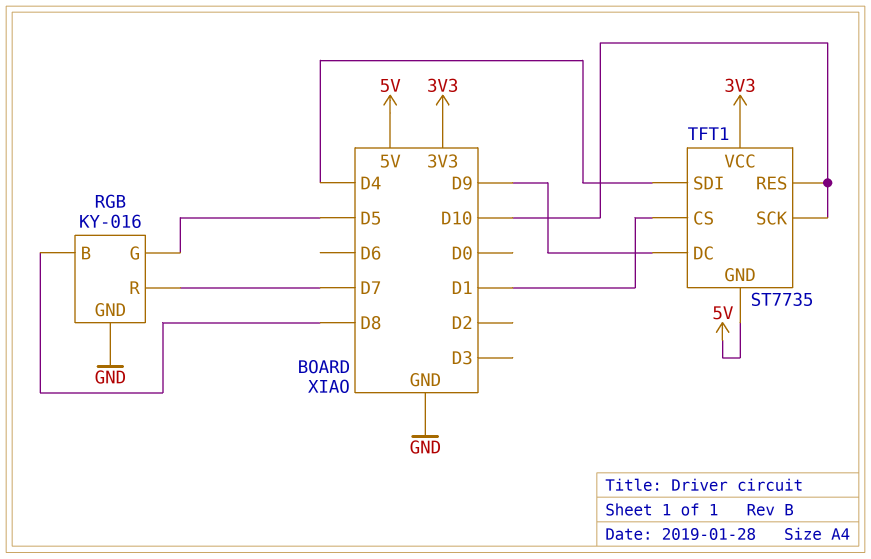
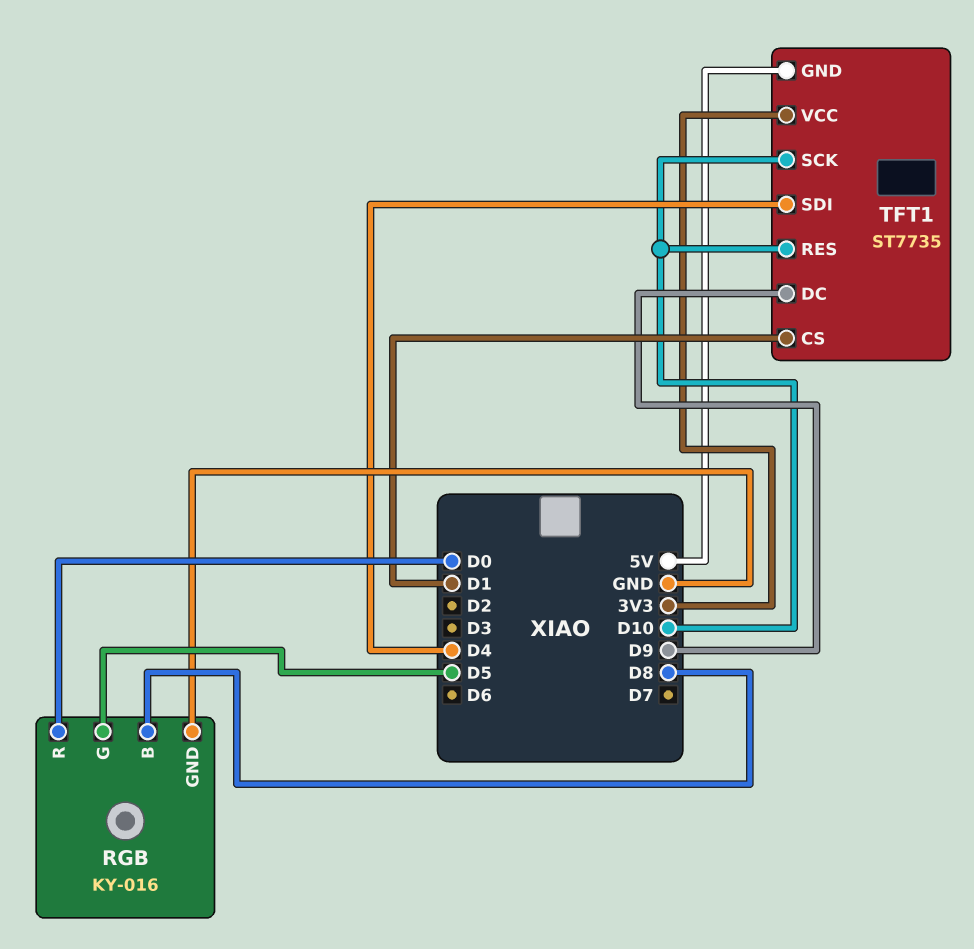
RGB pin R: D7 -> D0

